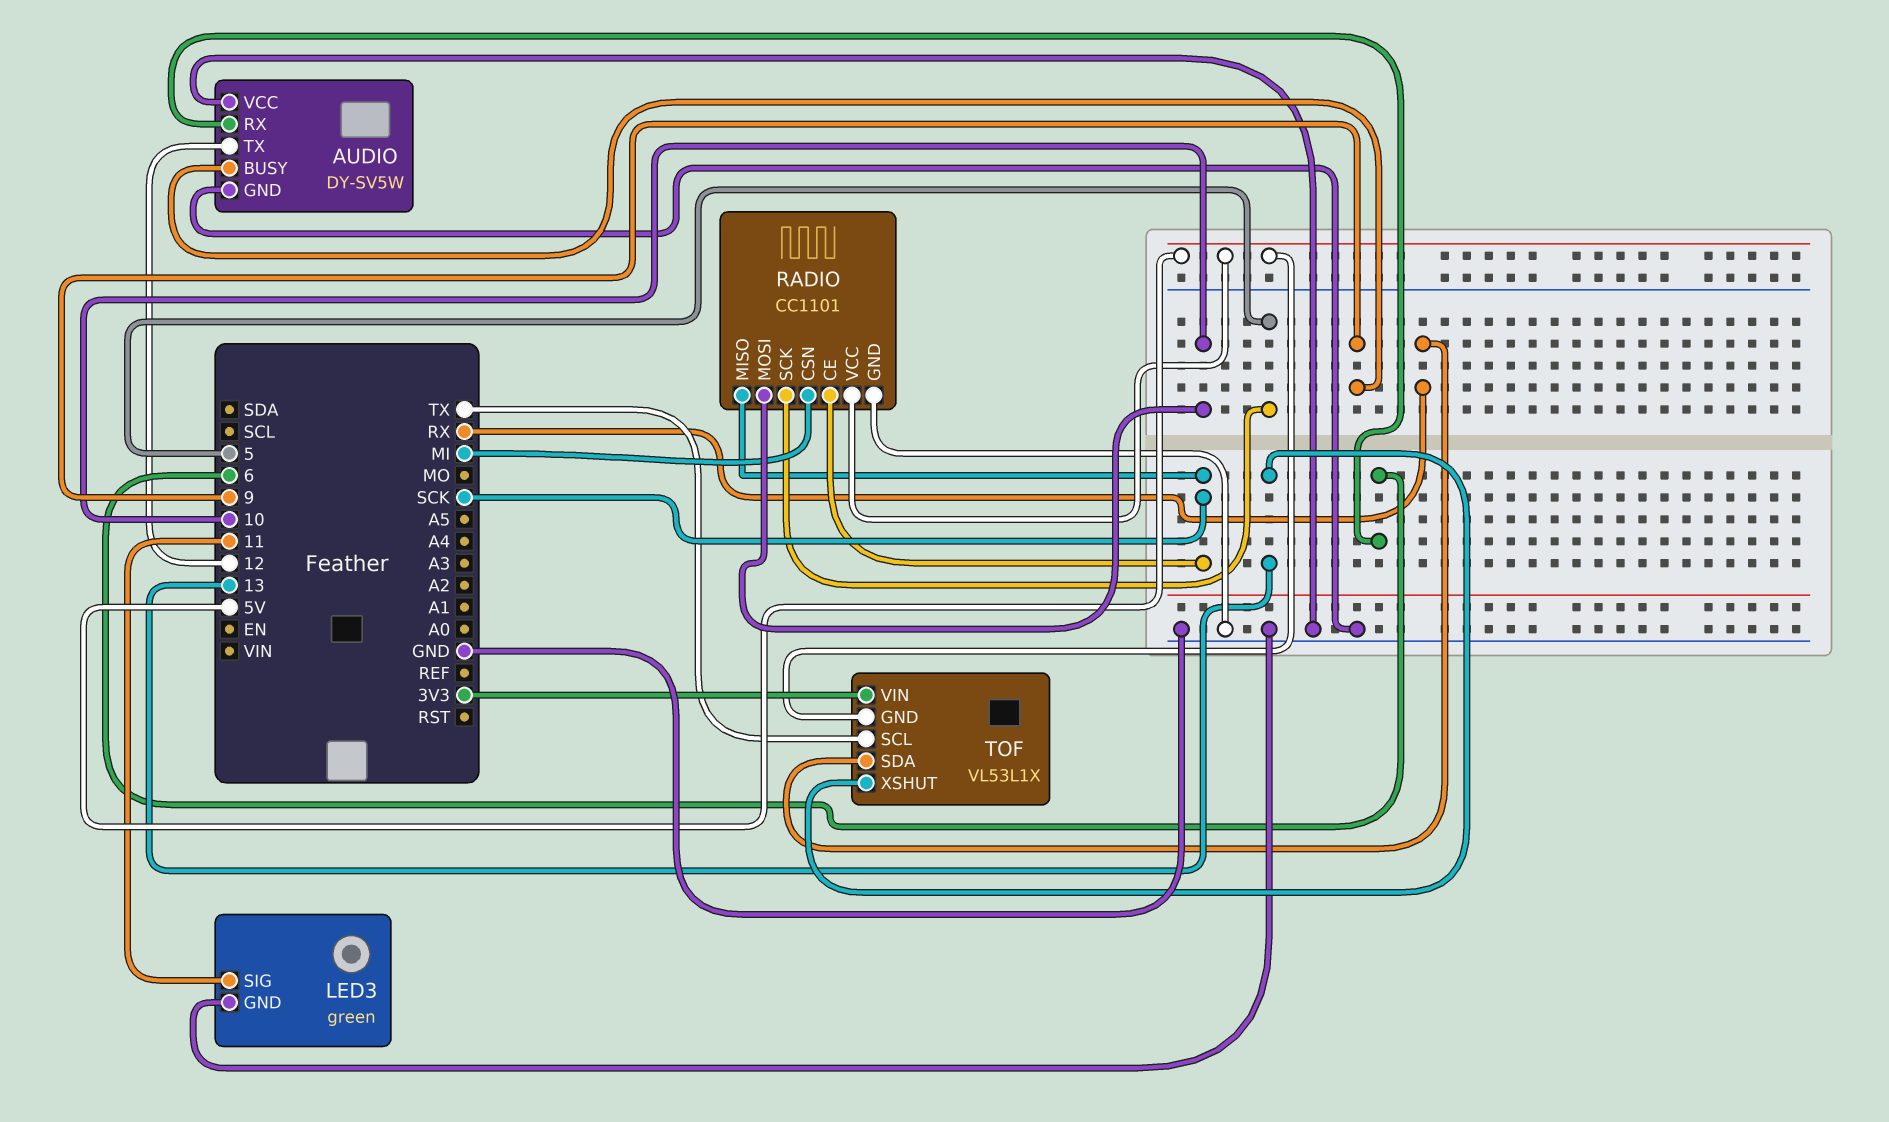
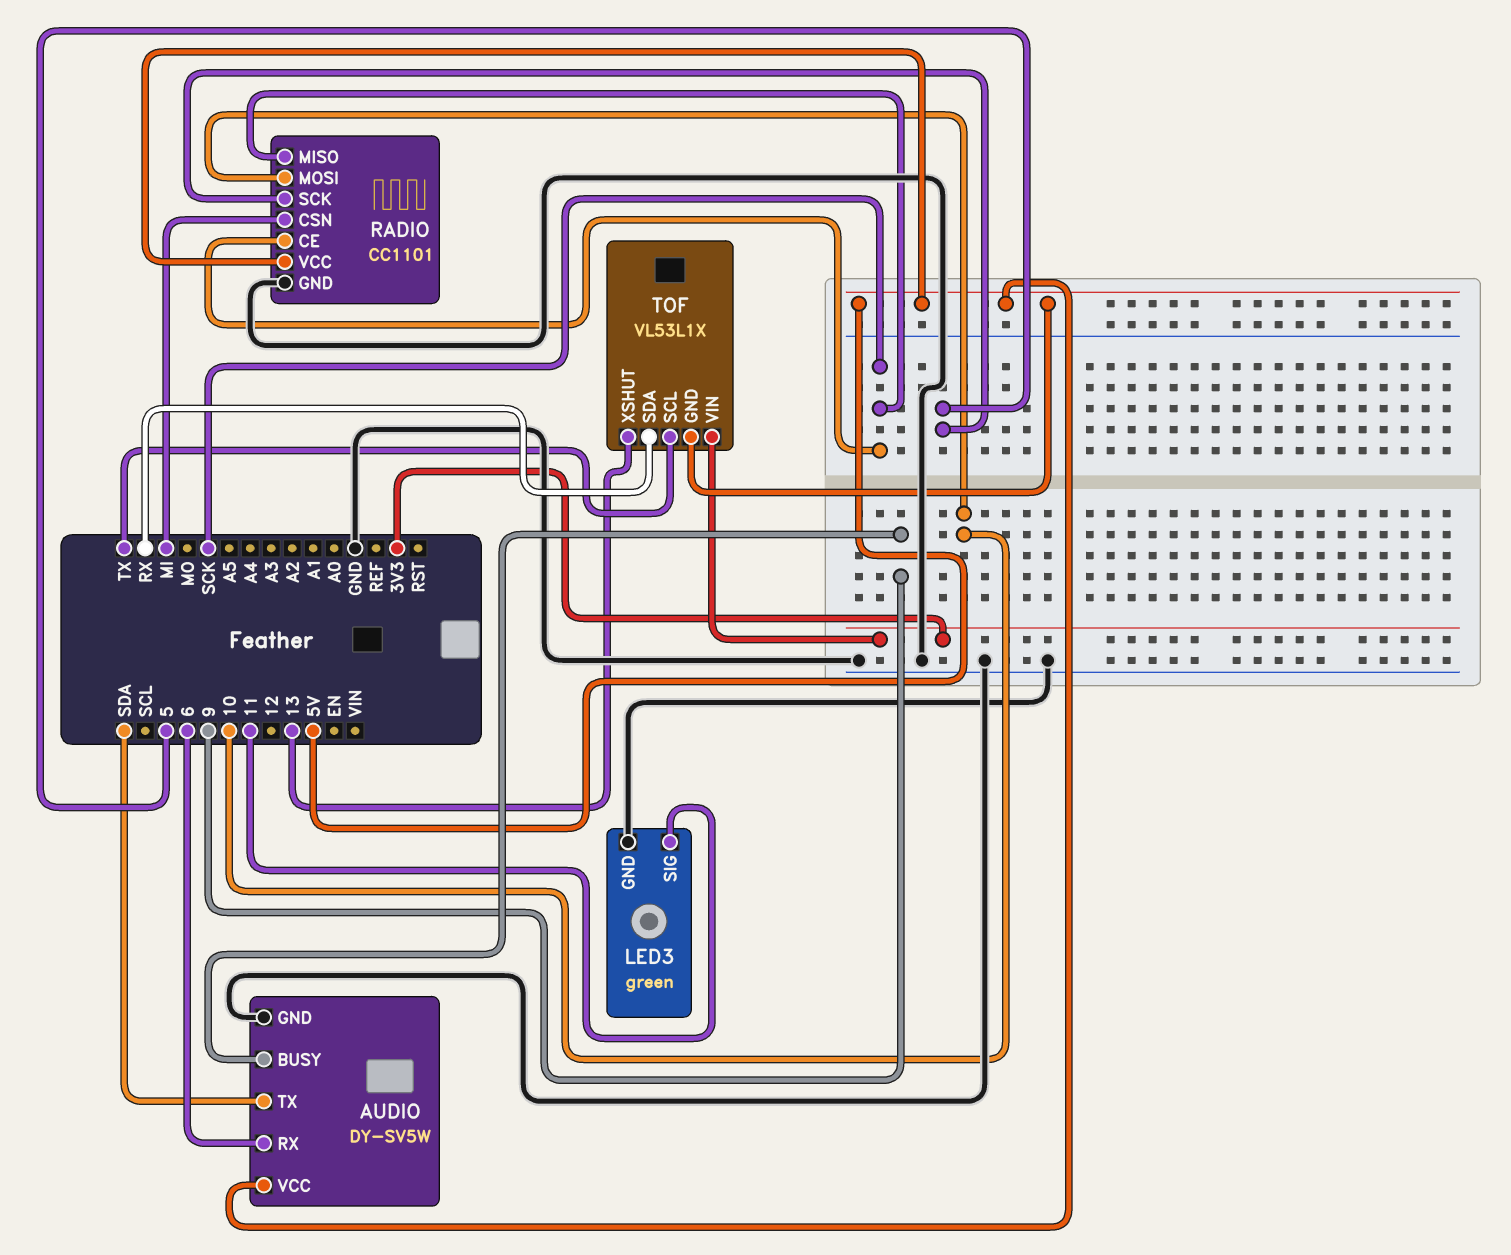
AUDIO pin TX: 12 -> SDA
AUDIO pin VCC: GND -> 5V

